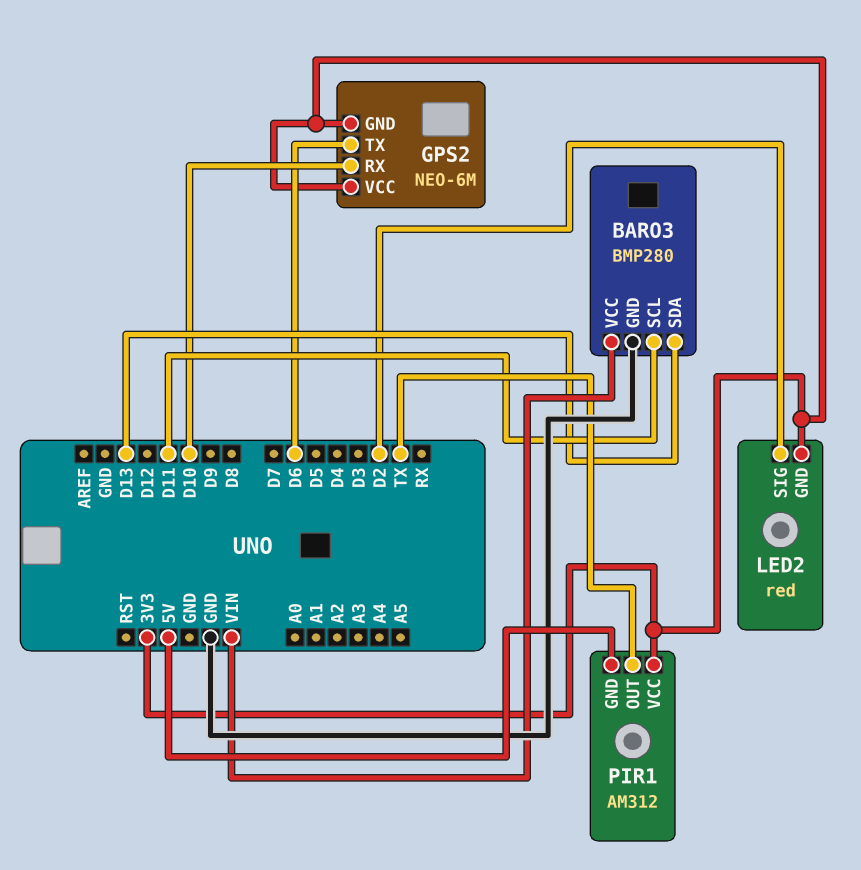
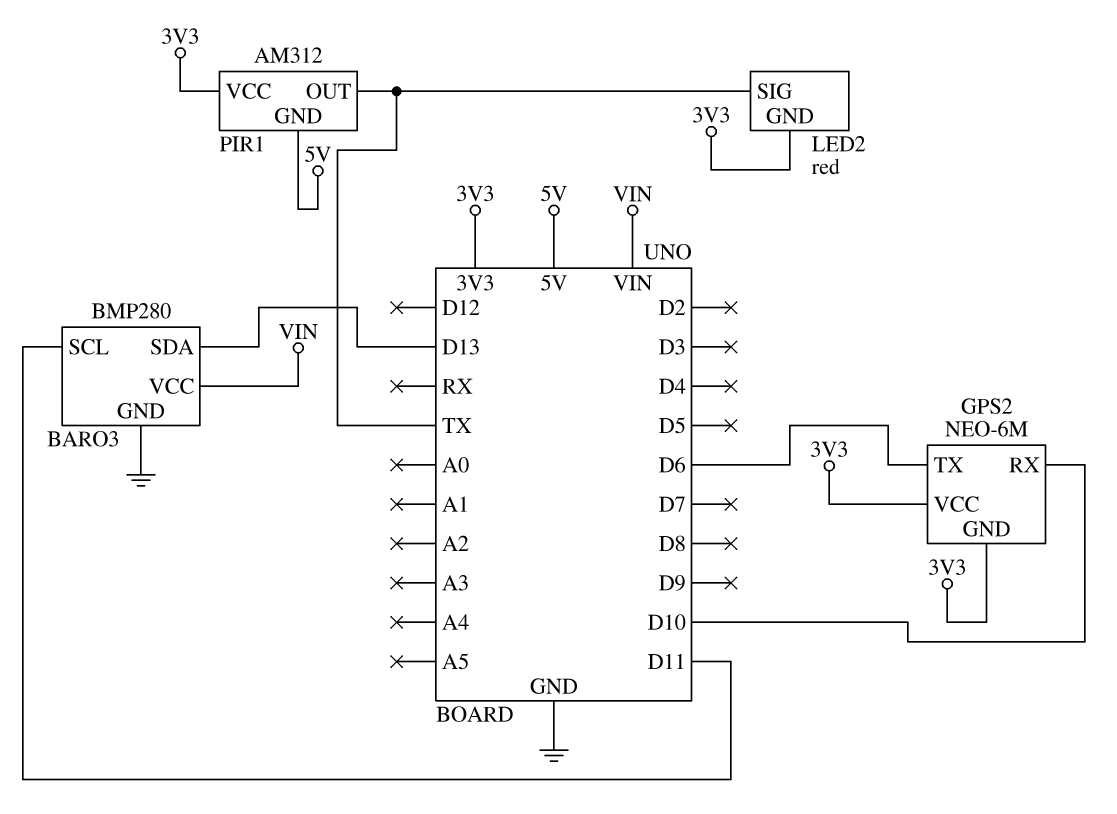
LED2 pin SIG: D2 -> TX

